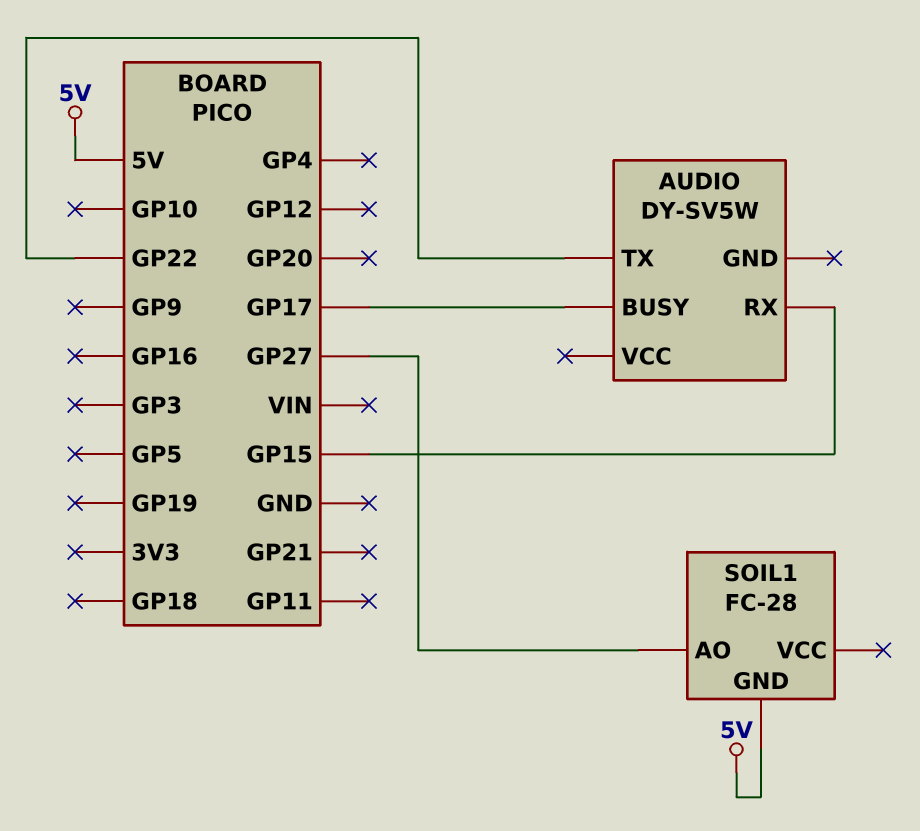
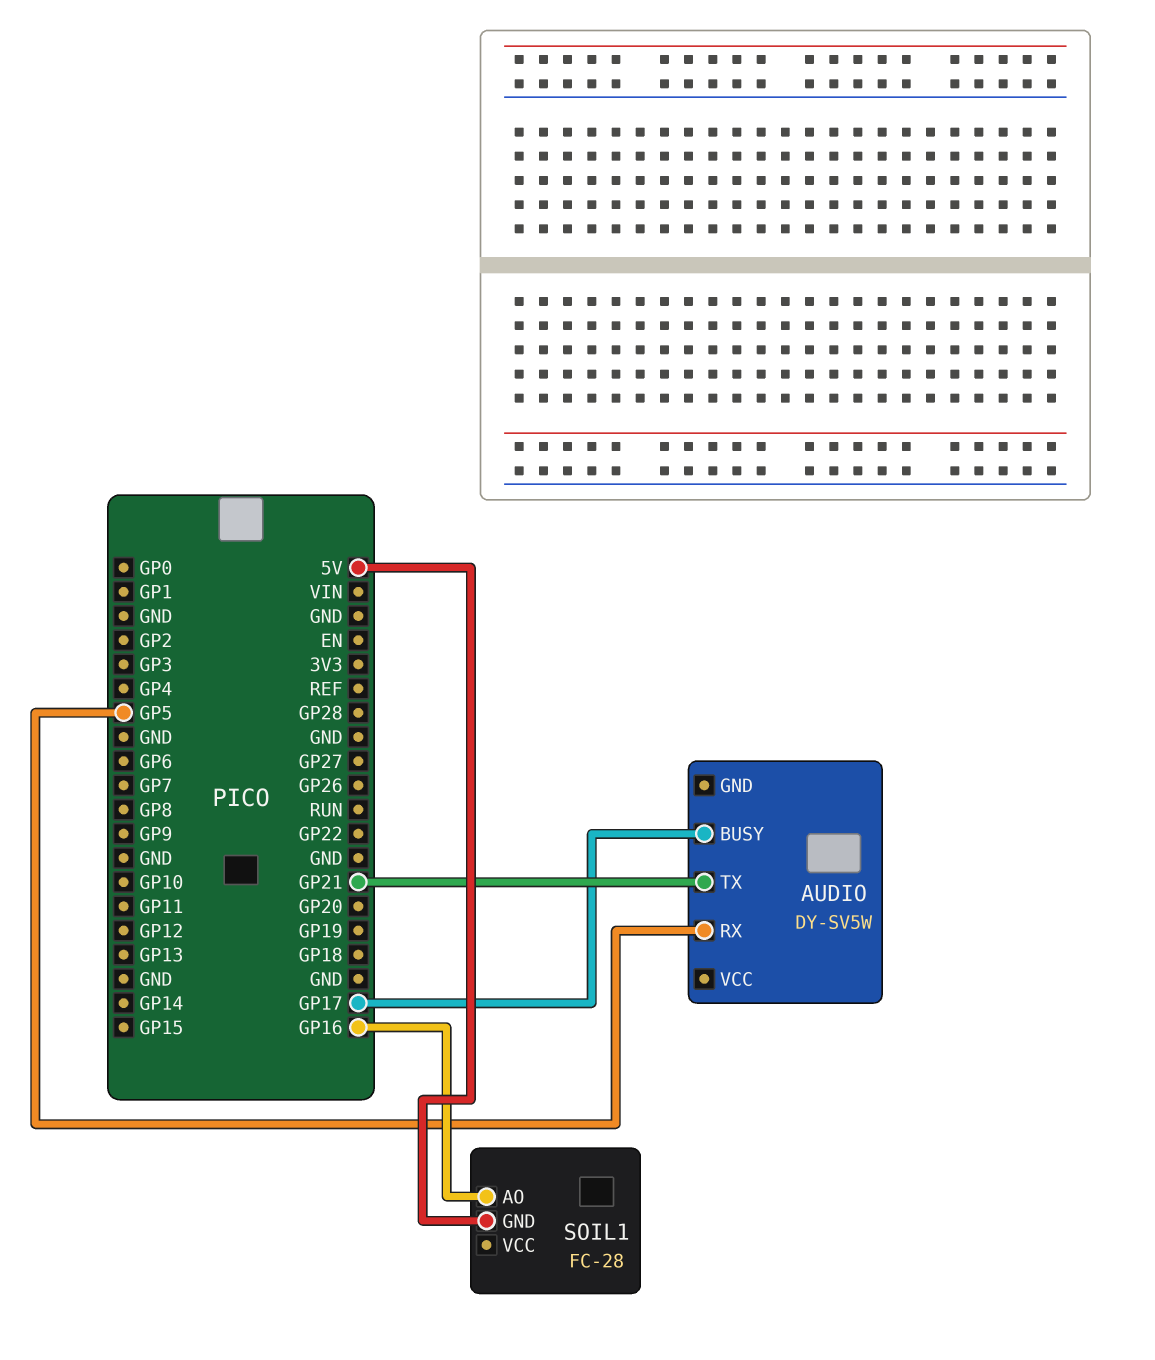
AUDIO pin RX: GP15 -> GP5
AUDIO pin TX: GP22 -> GP21
SOIL1 pin AO: GP27 -> GP16

